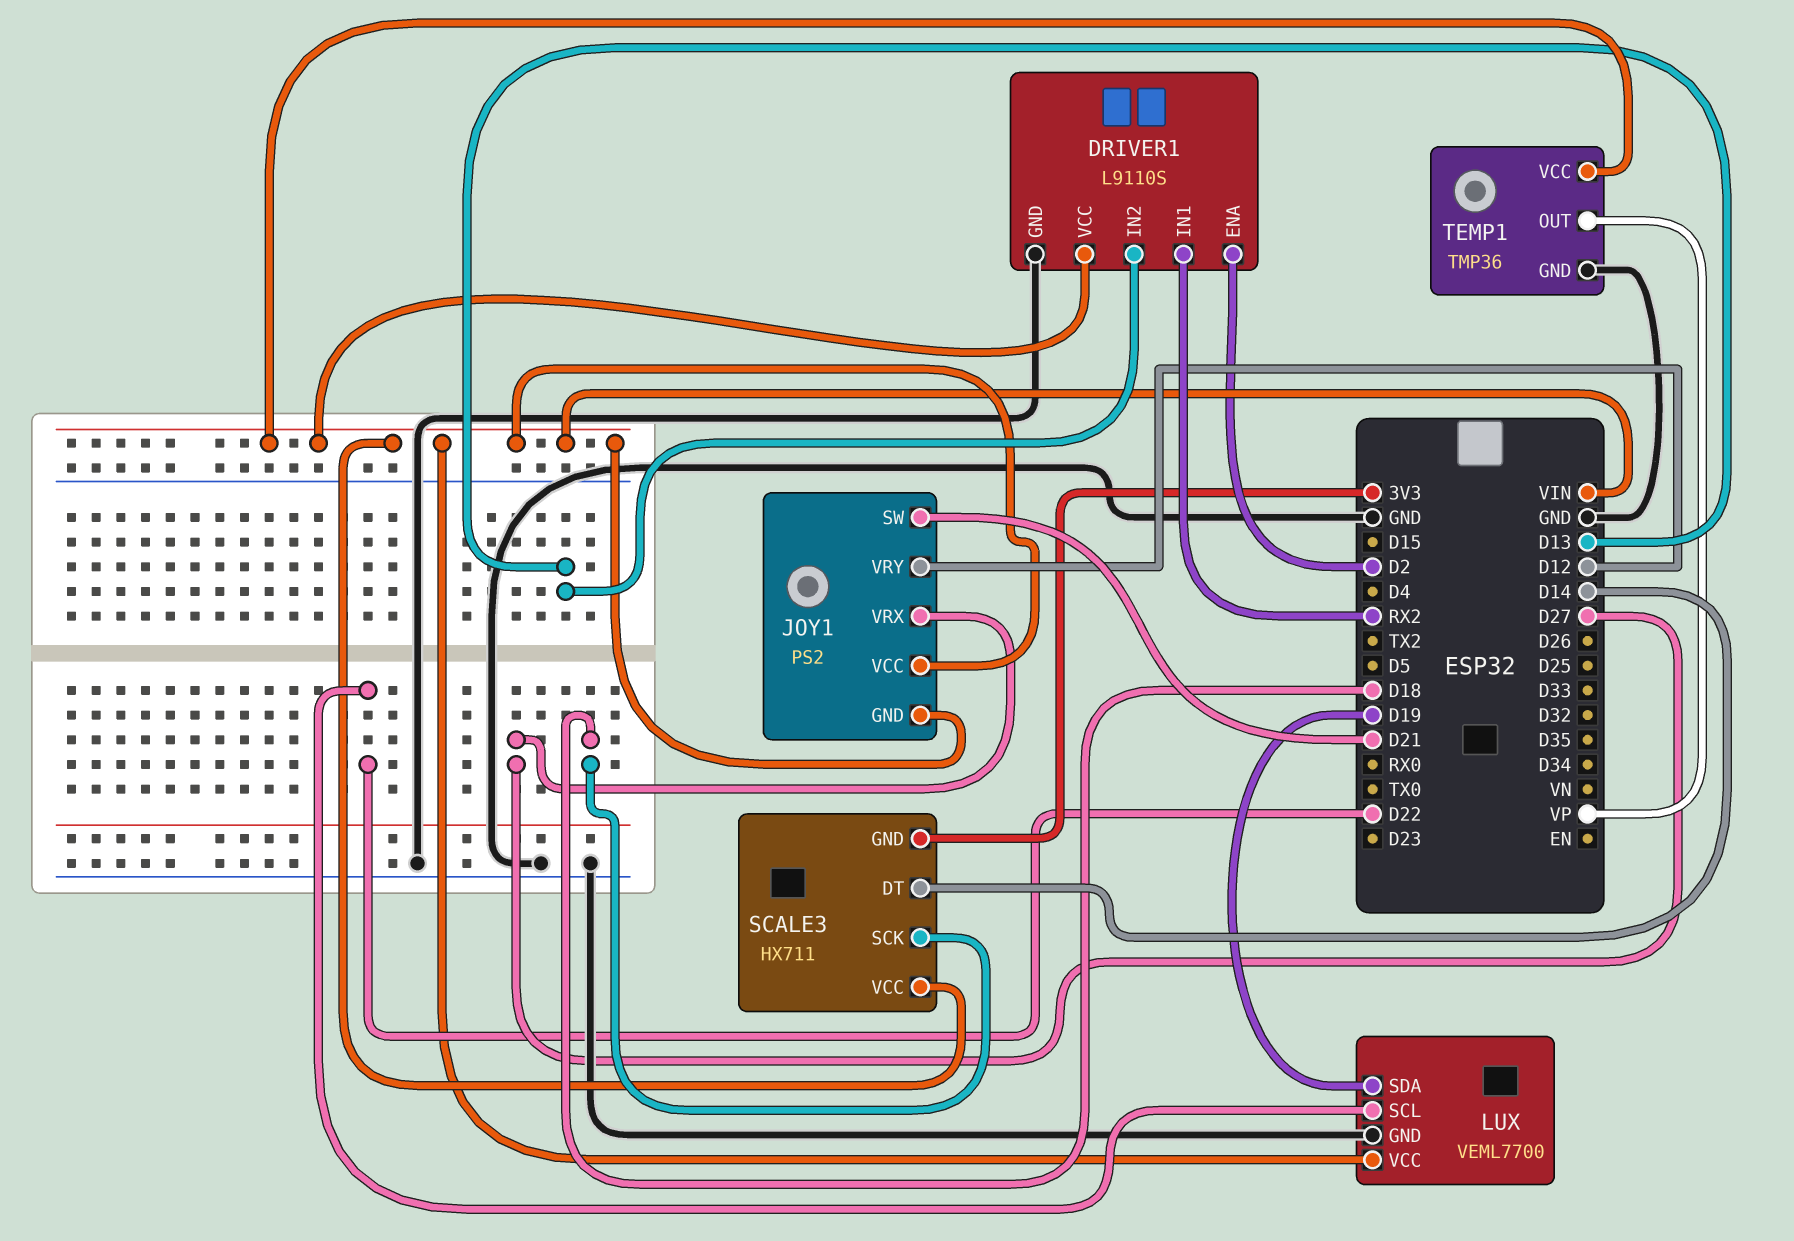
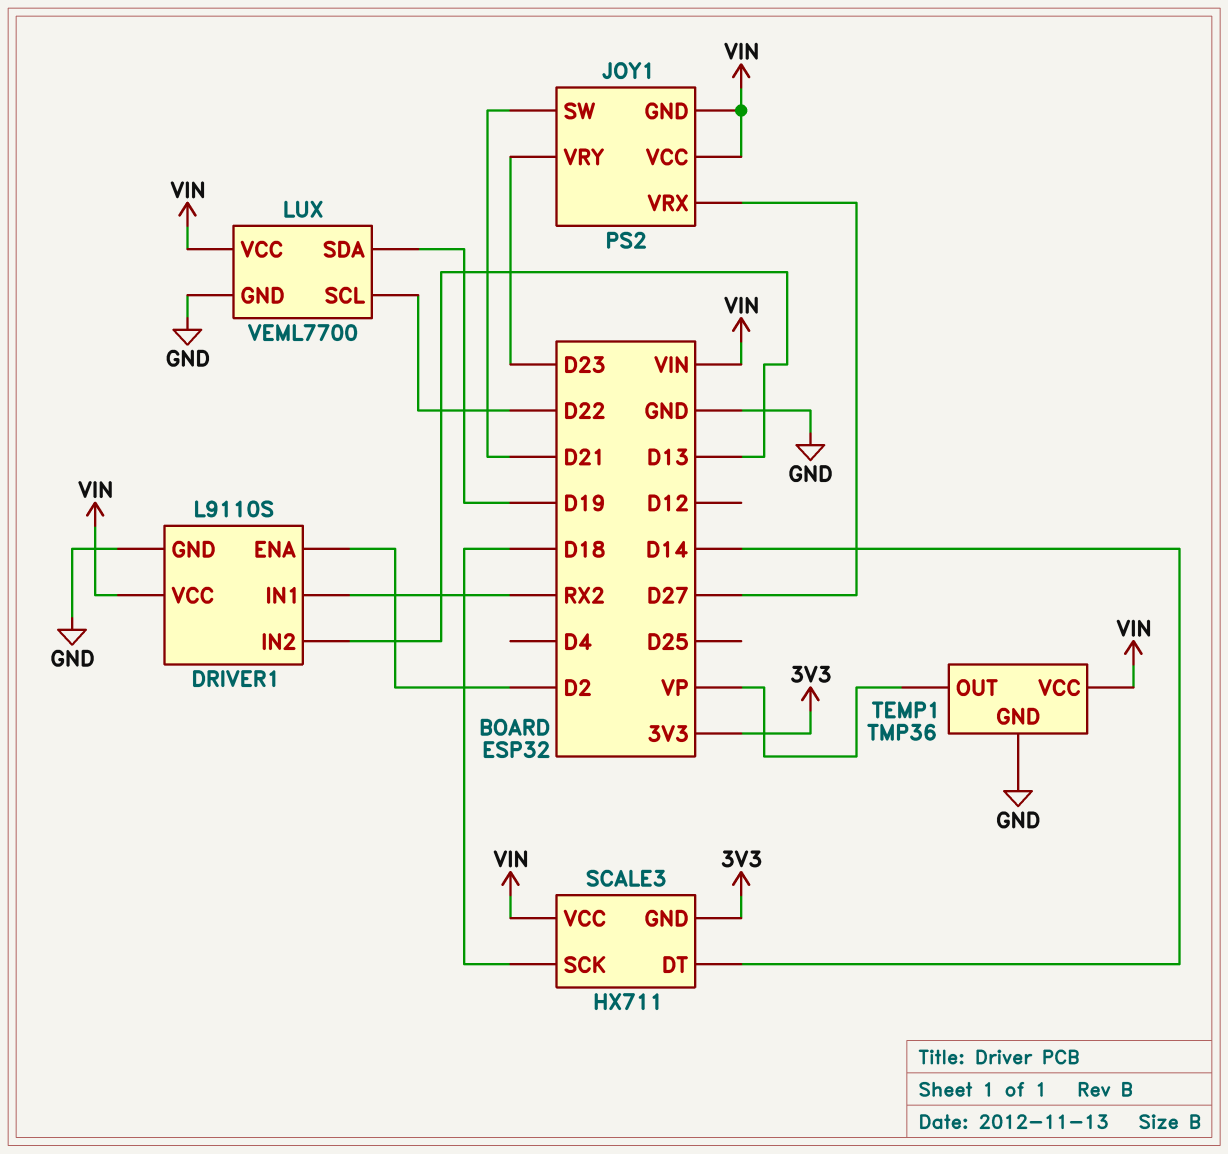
JOY1 pin VRY: D12 -> D23

